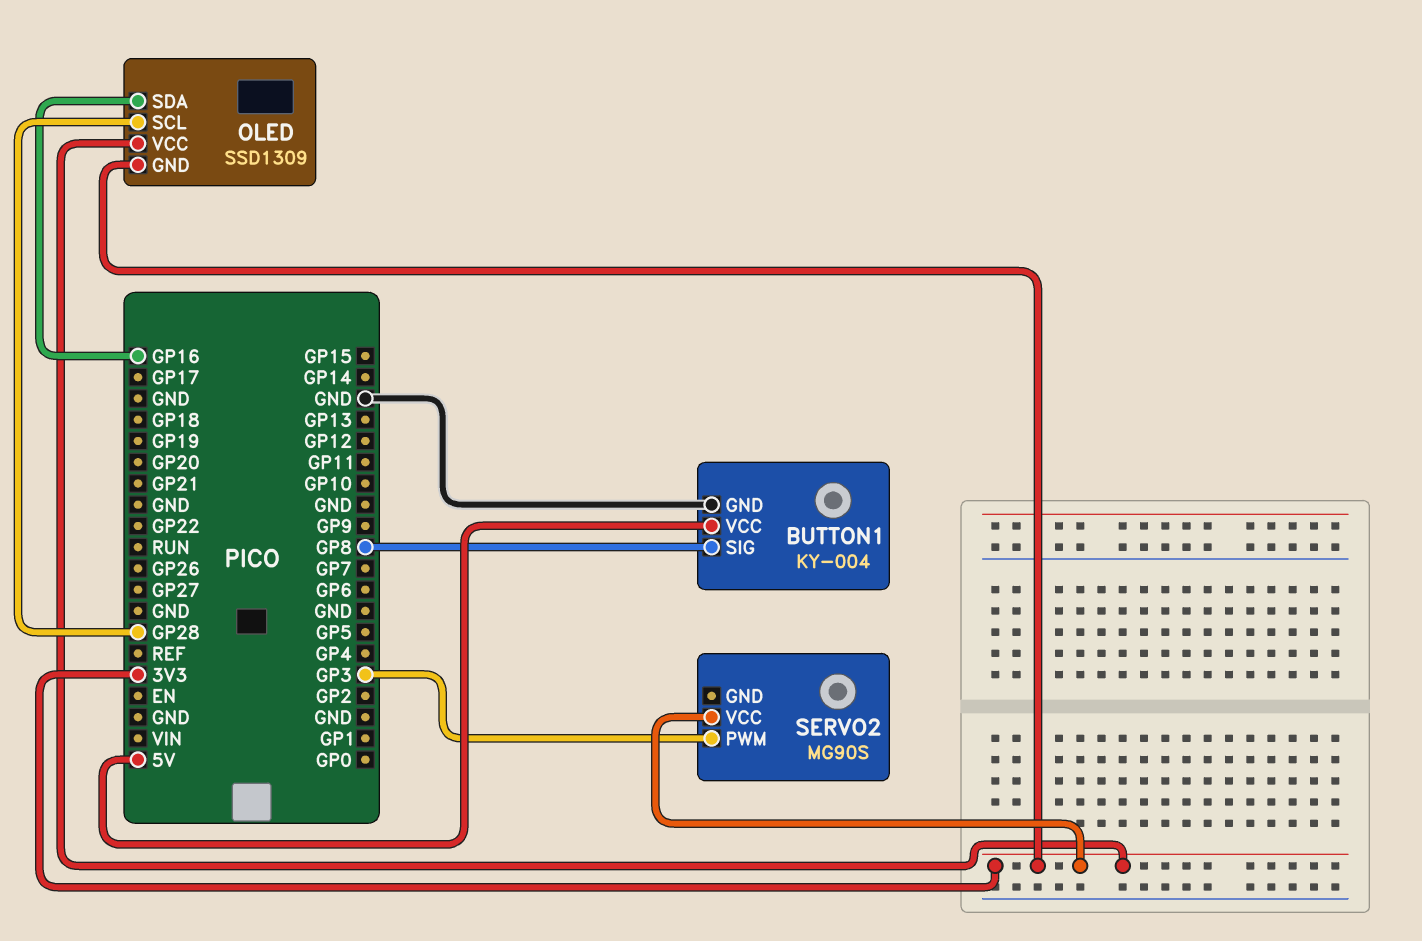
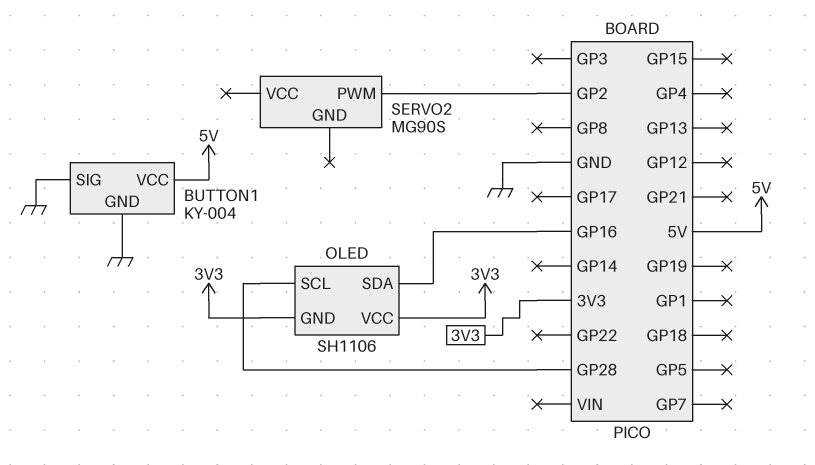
BUTTON1 pin SIG: GP8 -> GND
OLED: SSD1309 -> SH1106
SERVO2 pin PWM: GP3 -> GP2
SERVO2 pin VCC: 3V3 -> none

